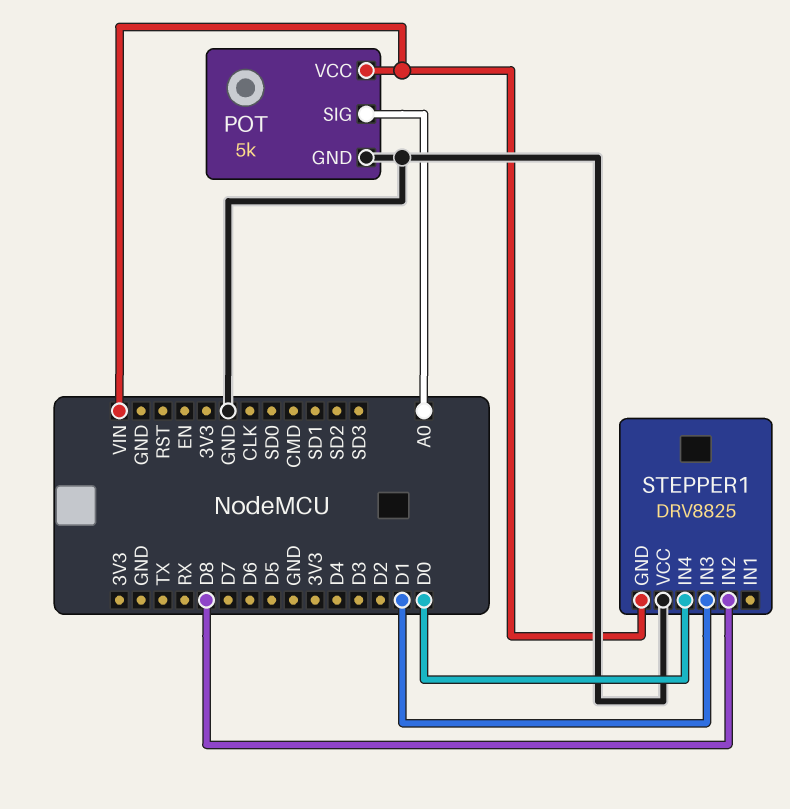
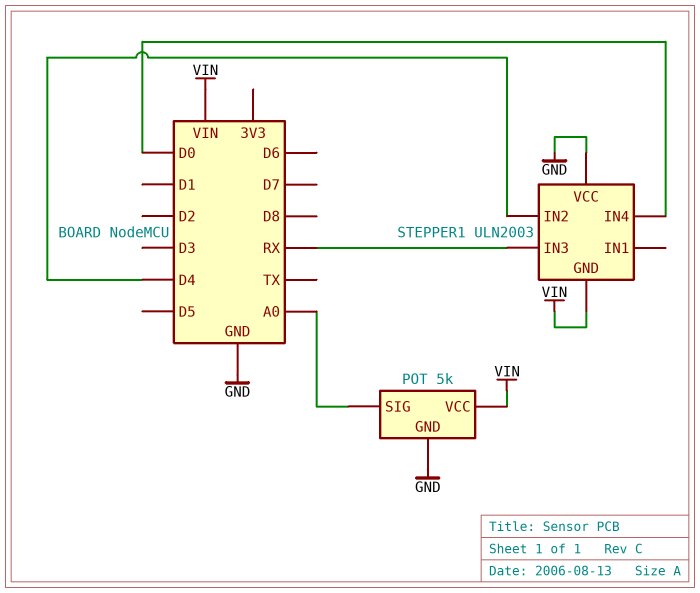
STEPPER1: DRV8825 -> ULN2003
STEPPER1 pin IN2: D8 -> D4
STEPPER1 pin IN3: D1 -> RX

